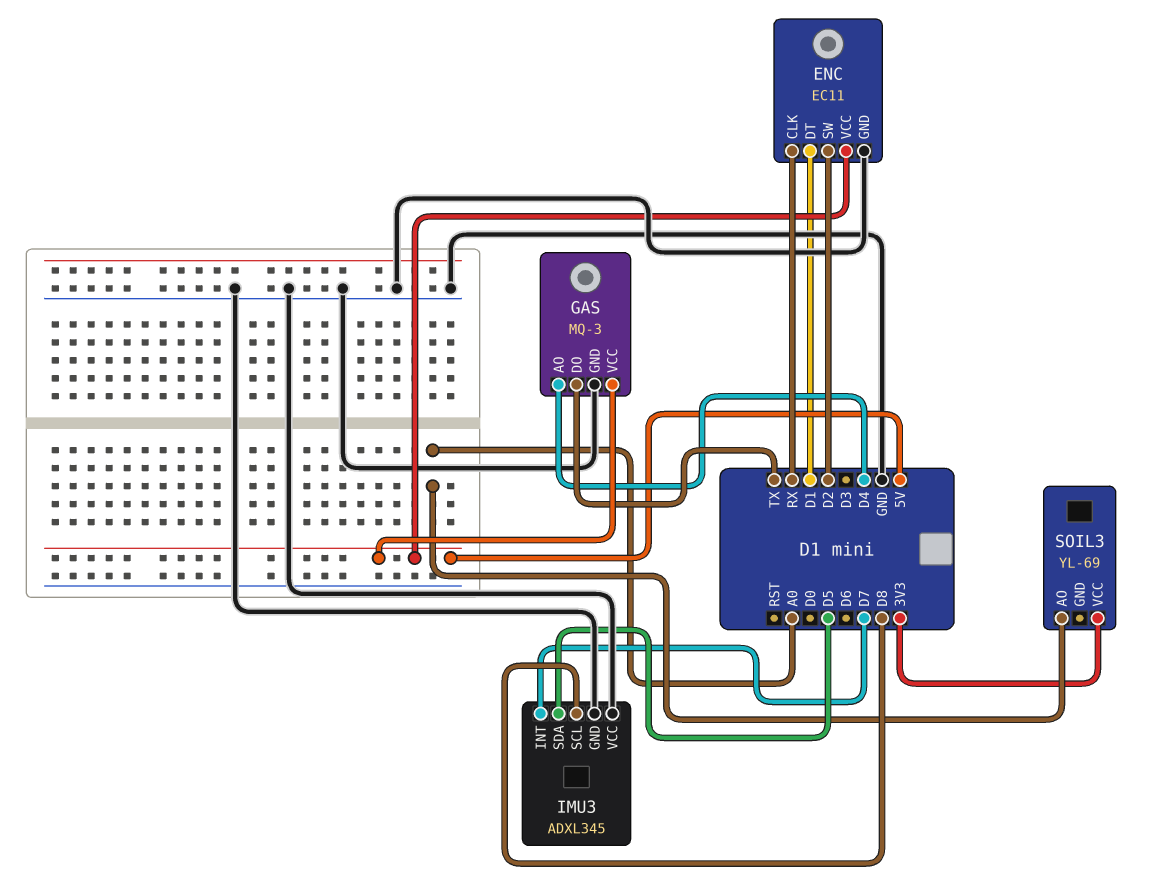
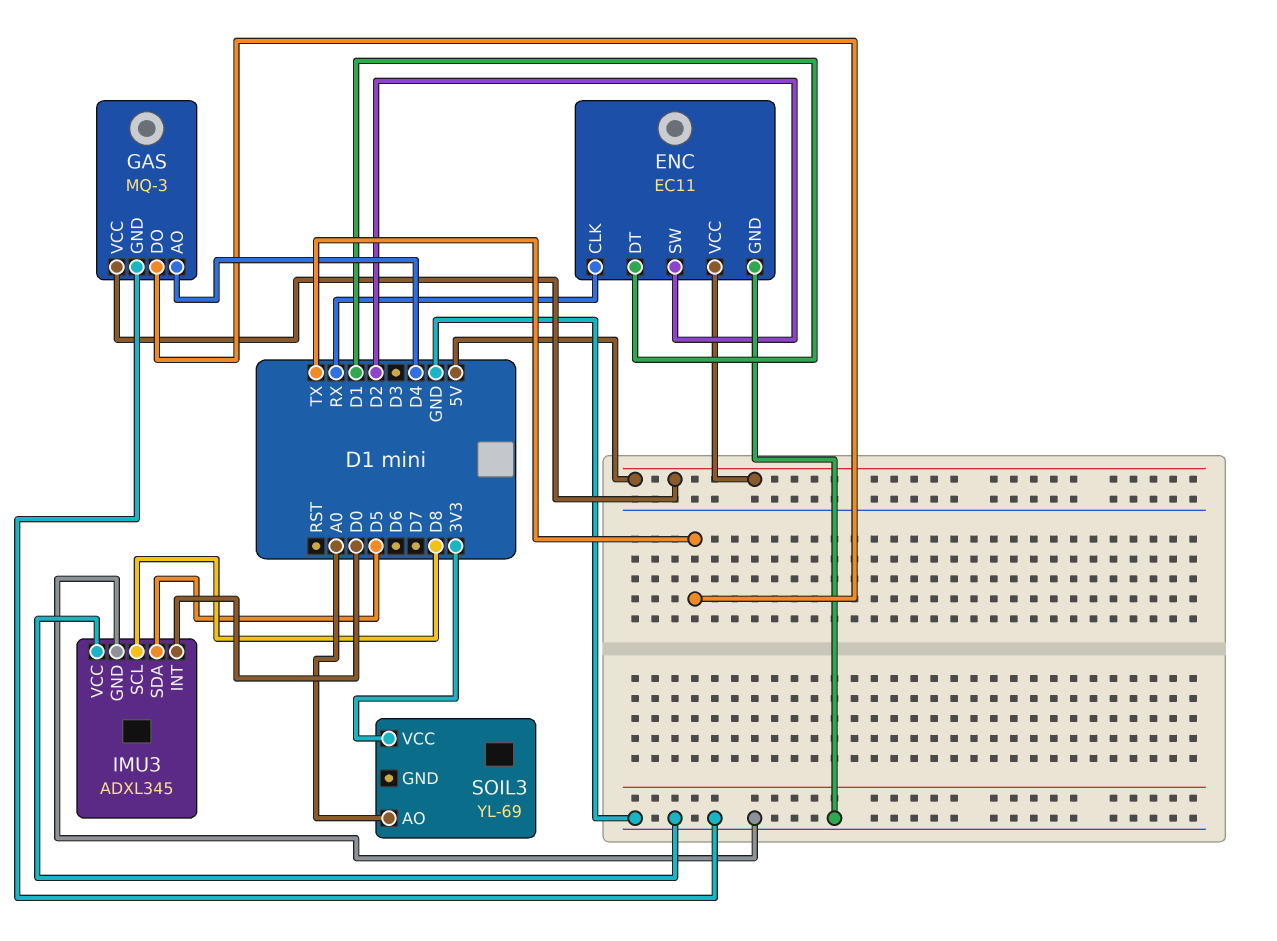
IMU3 pin INT: D7 -> D0

